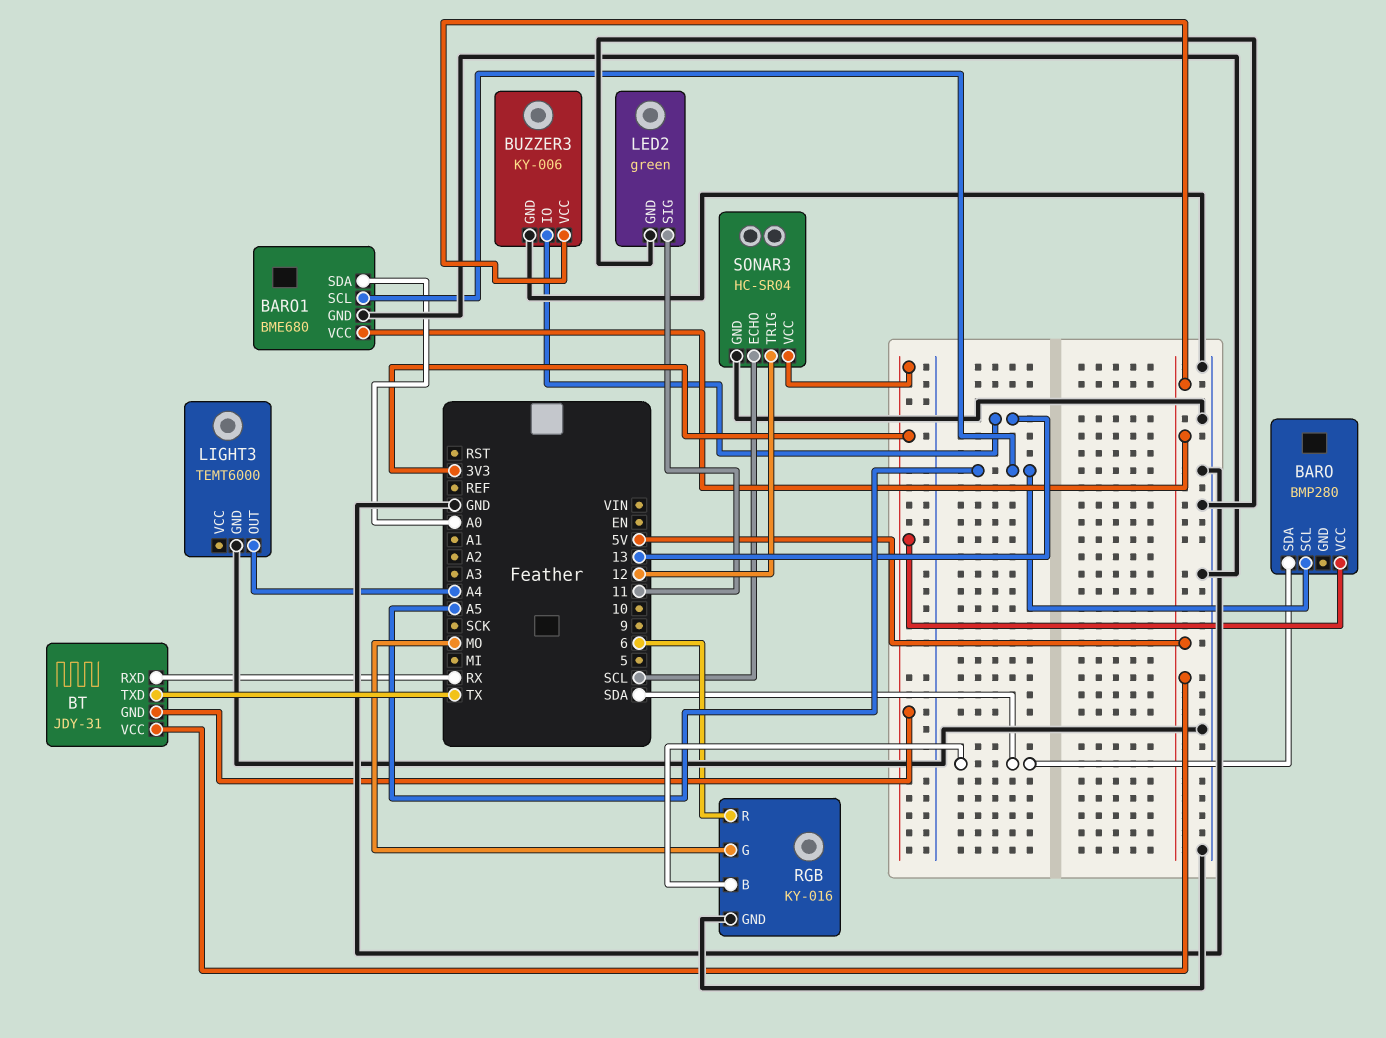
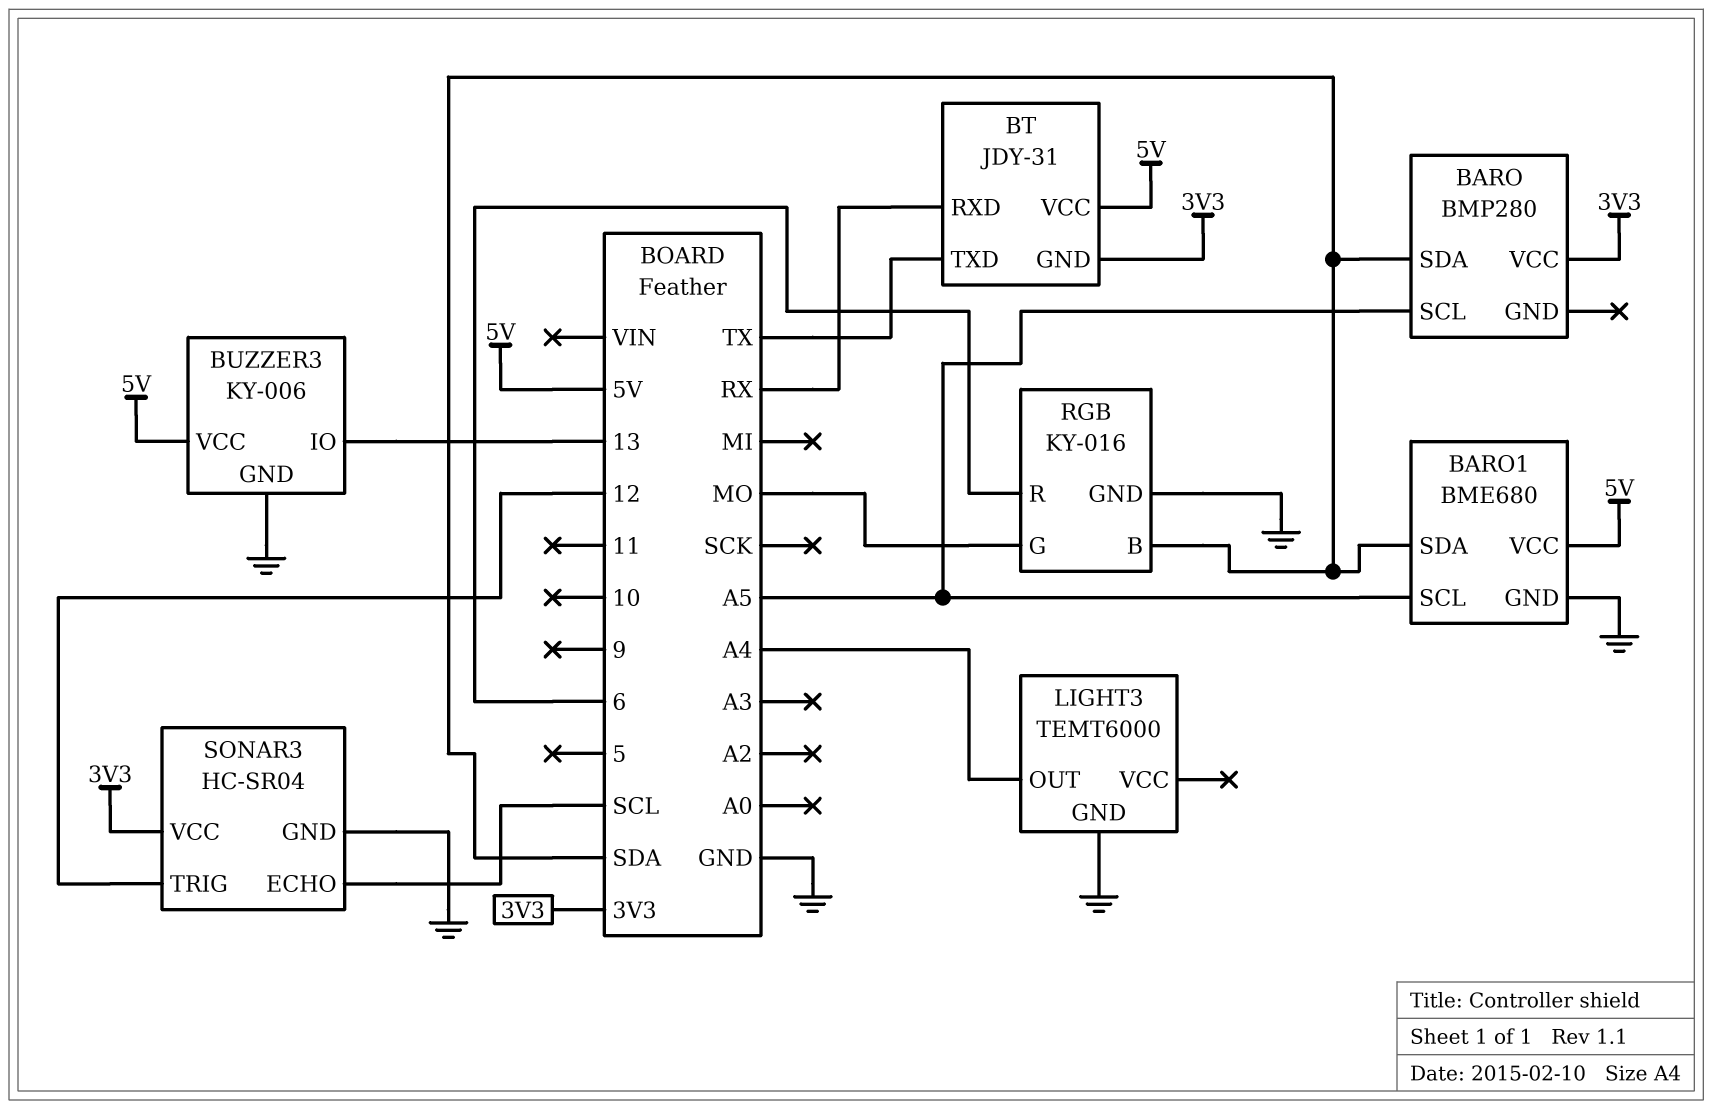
BARO1 pin SDA: A0 -> SDA
LED2: green -> none
LED2 pin GND: GND -> none
LED2 pin SIG: 11 -> none

